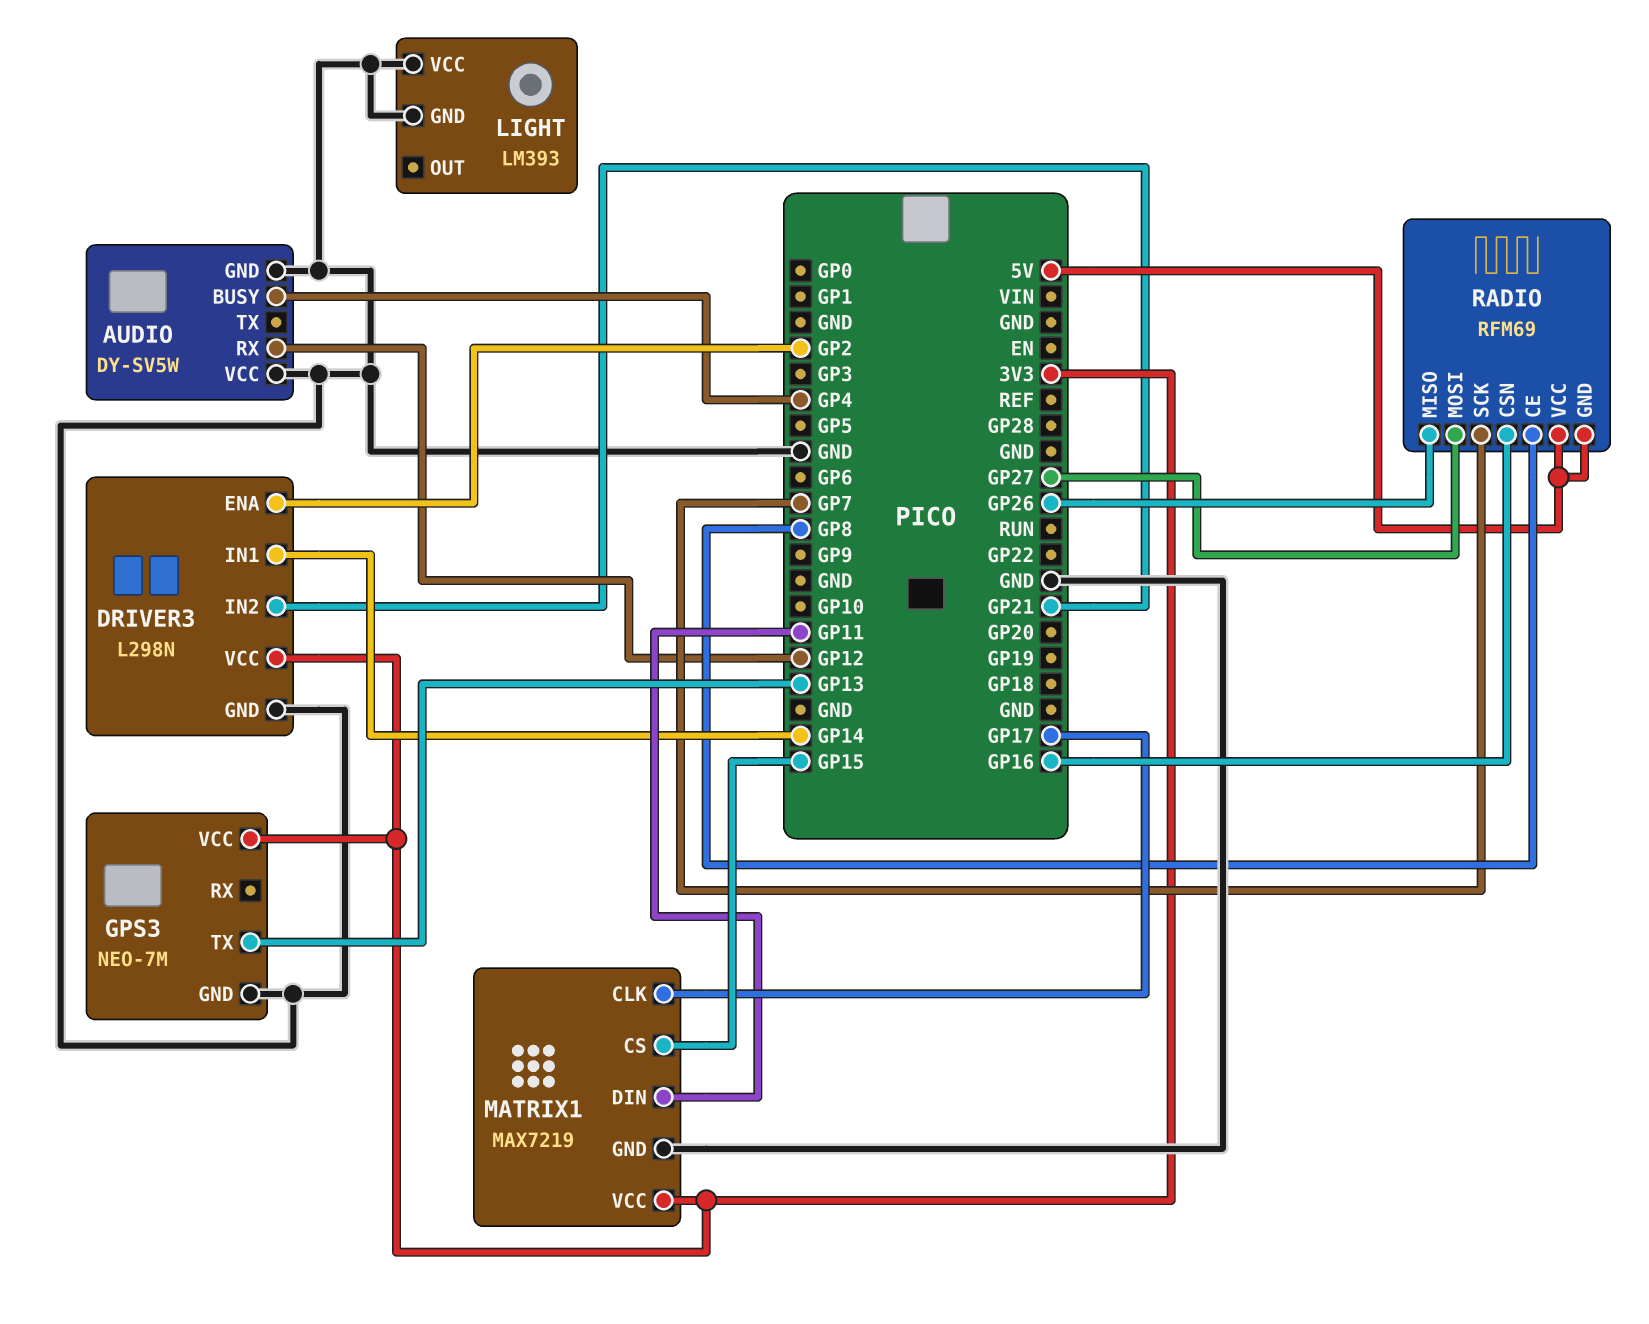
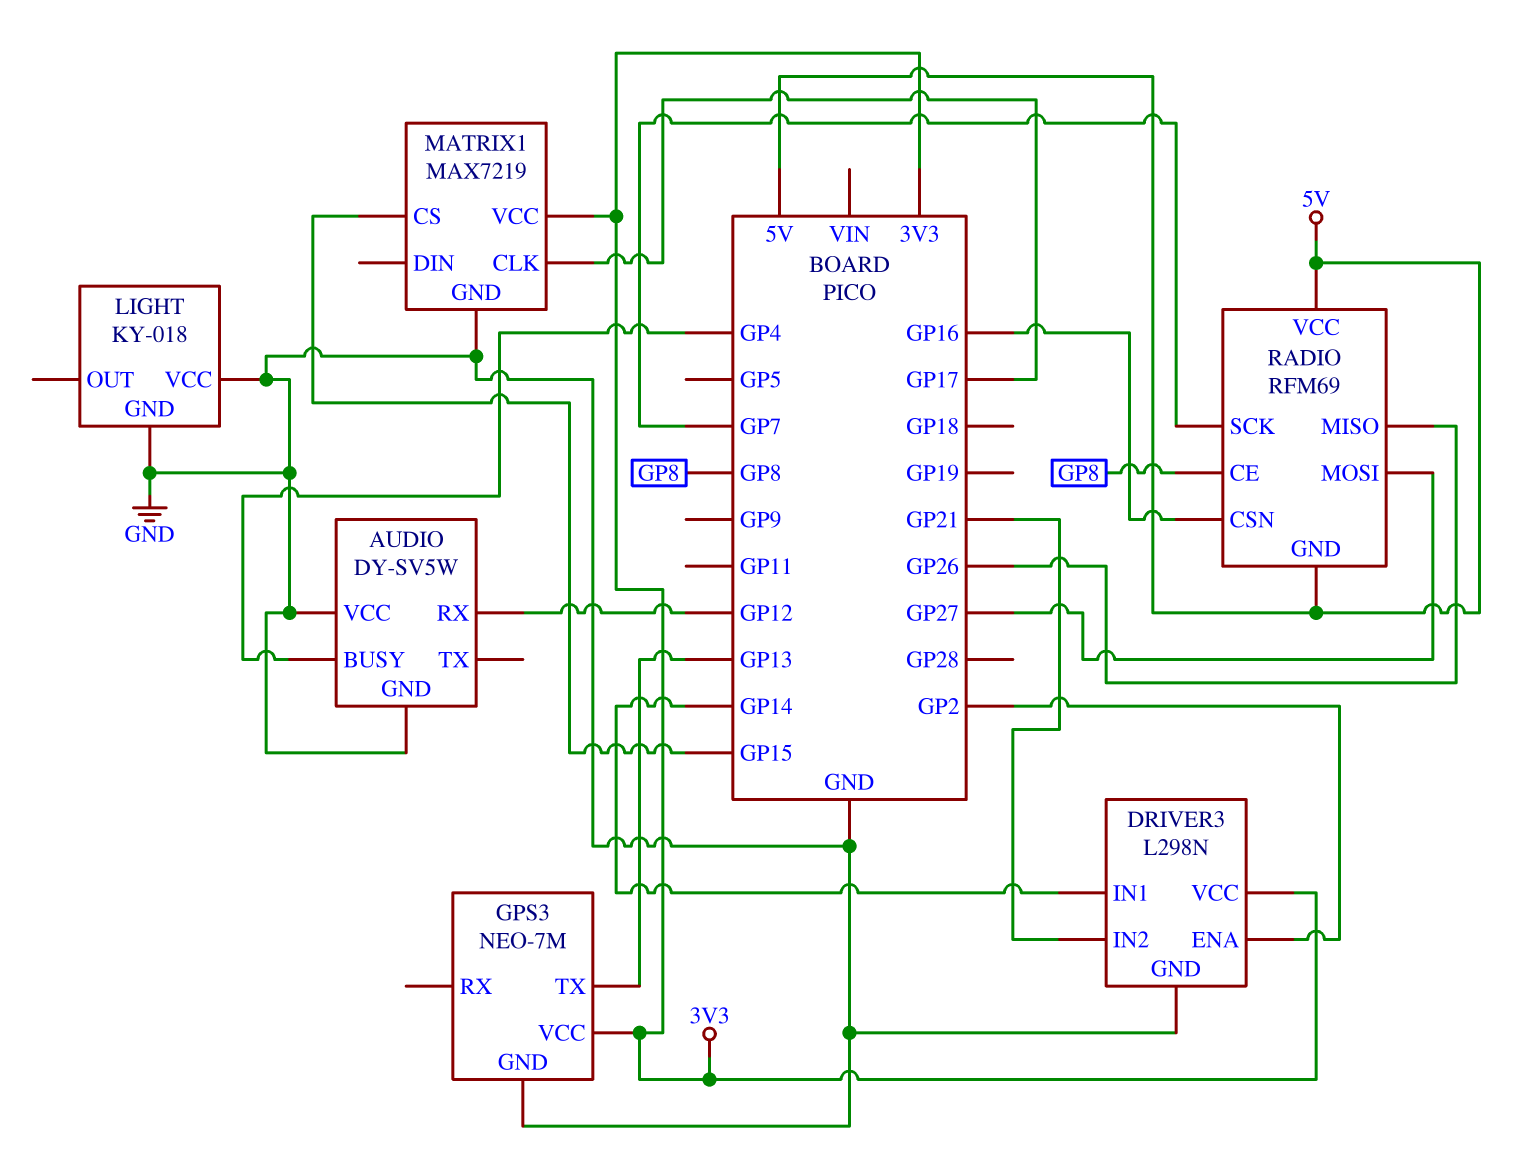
LIGHT: LM393 -> KY-018
MATRIX1 pin DIN: GP11 -> none

